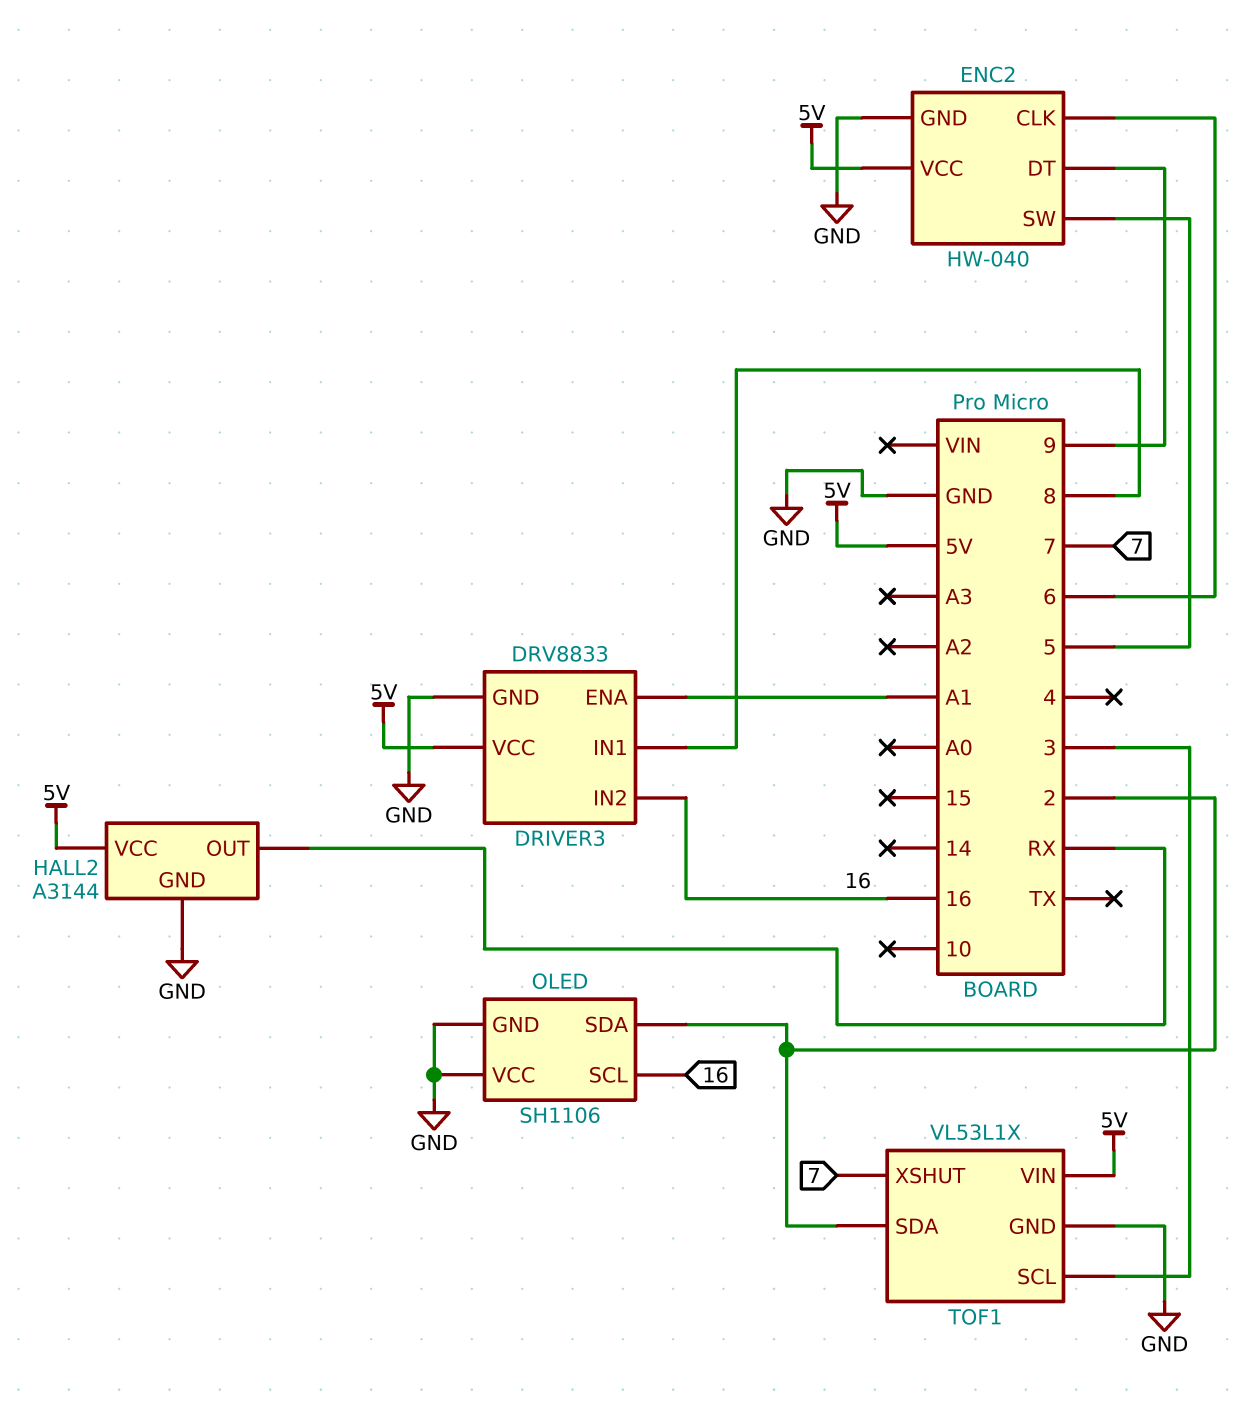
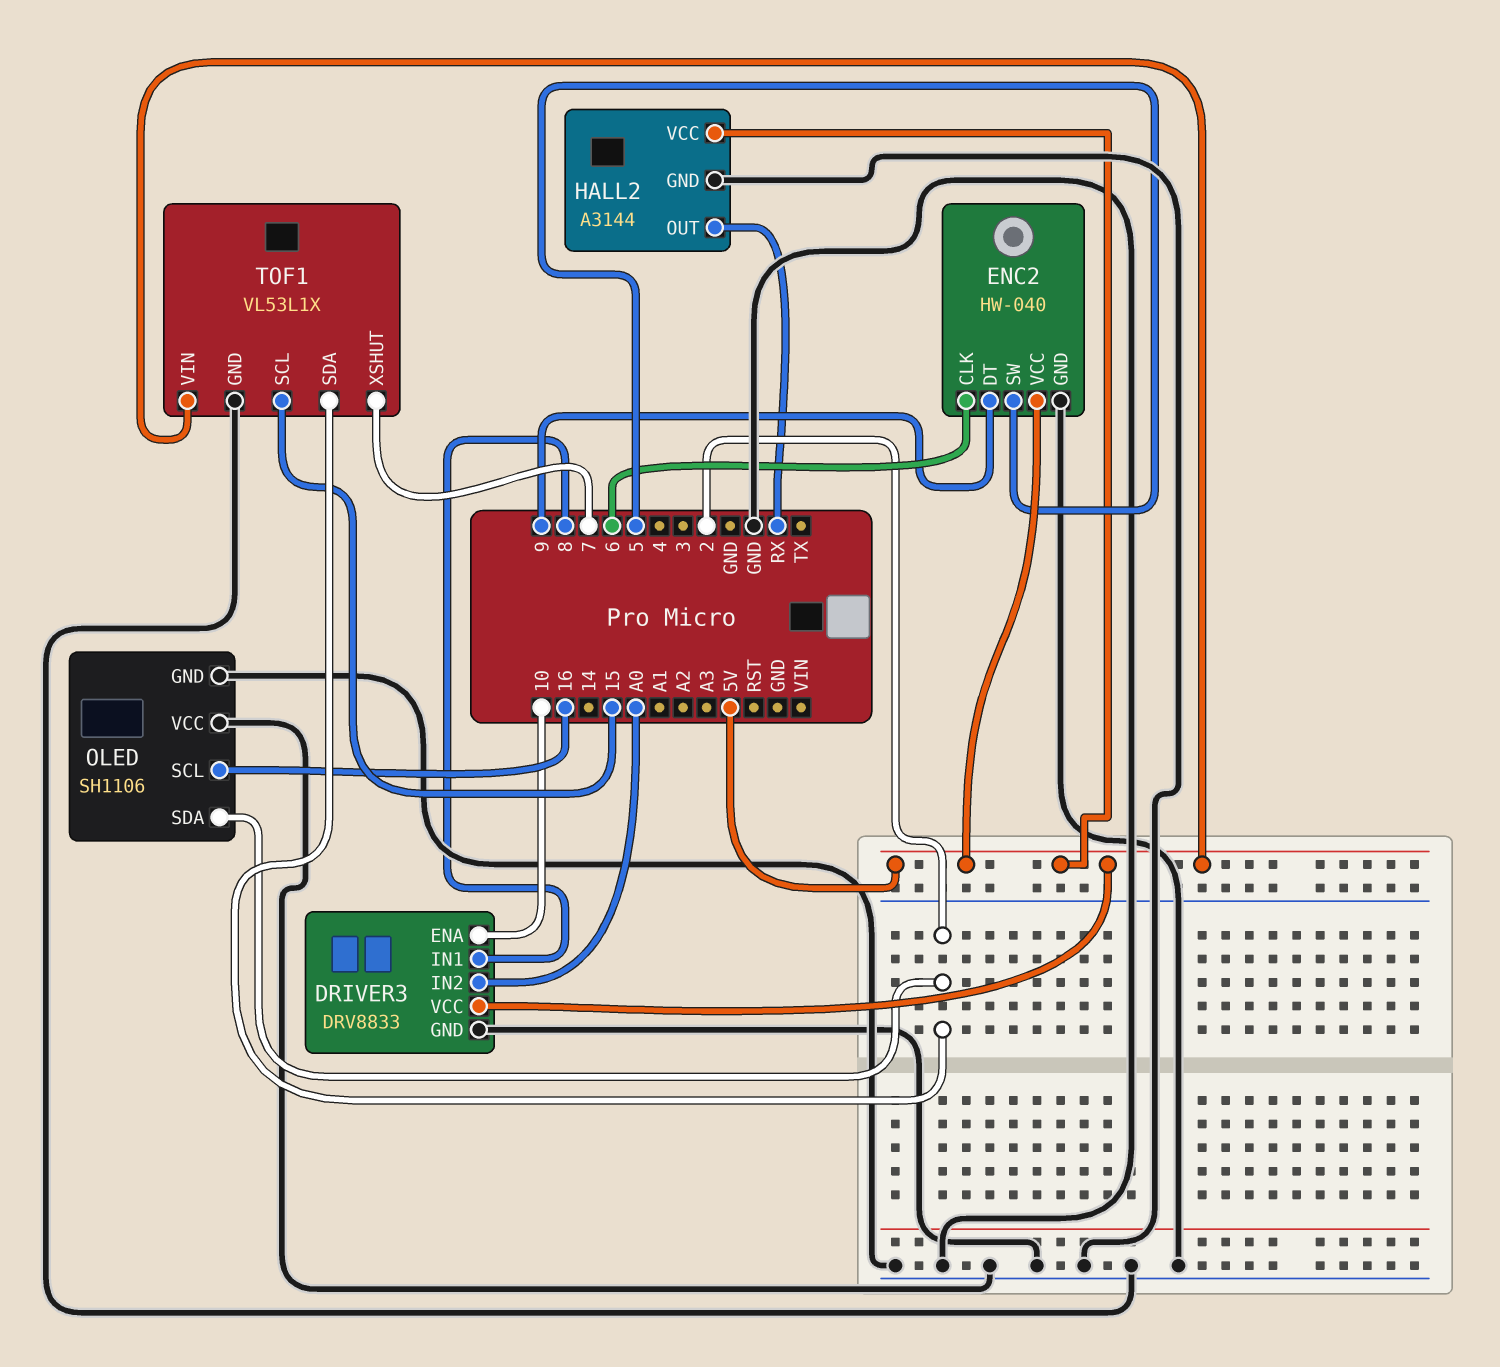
DRIVER3 pin ENA: A1 -> 10
DRIVER3 pin IN2: 16 -> A0
TOF1 pin SCL: 3 -> 15

